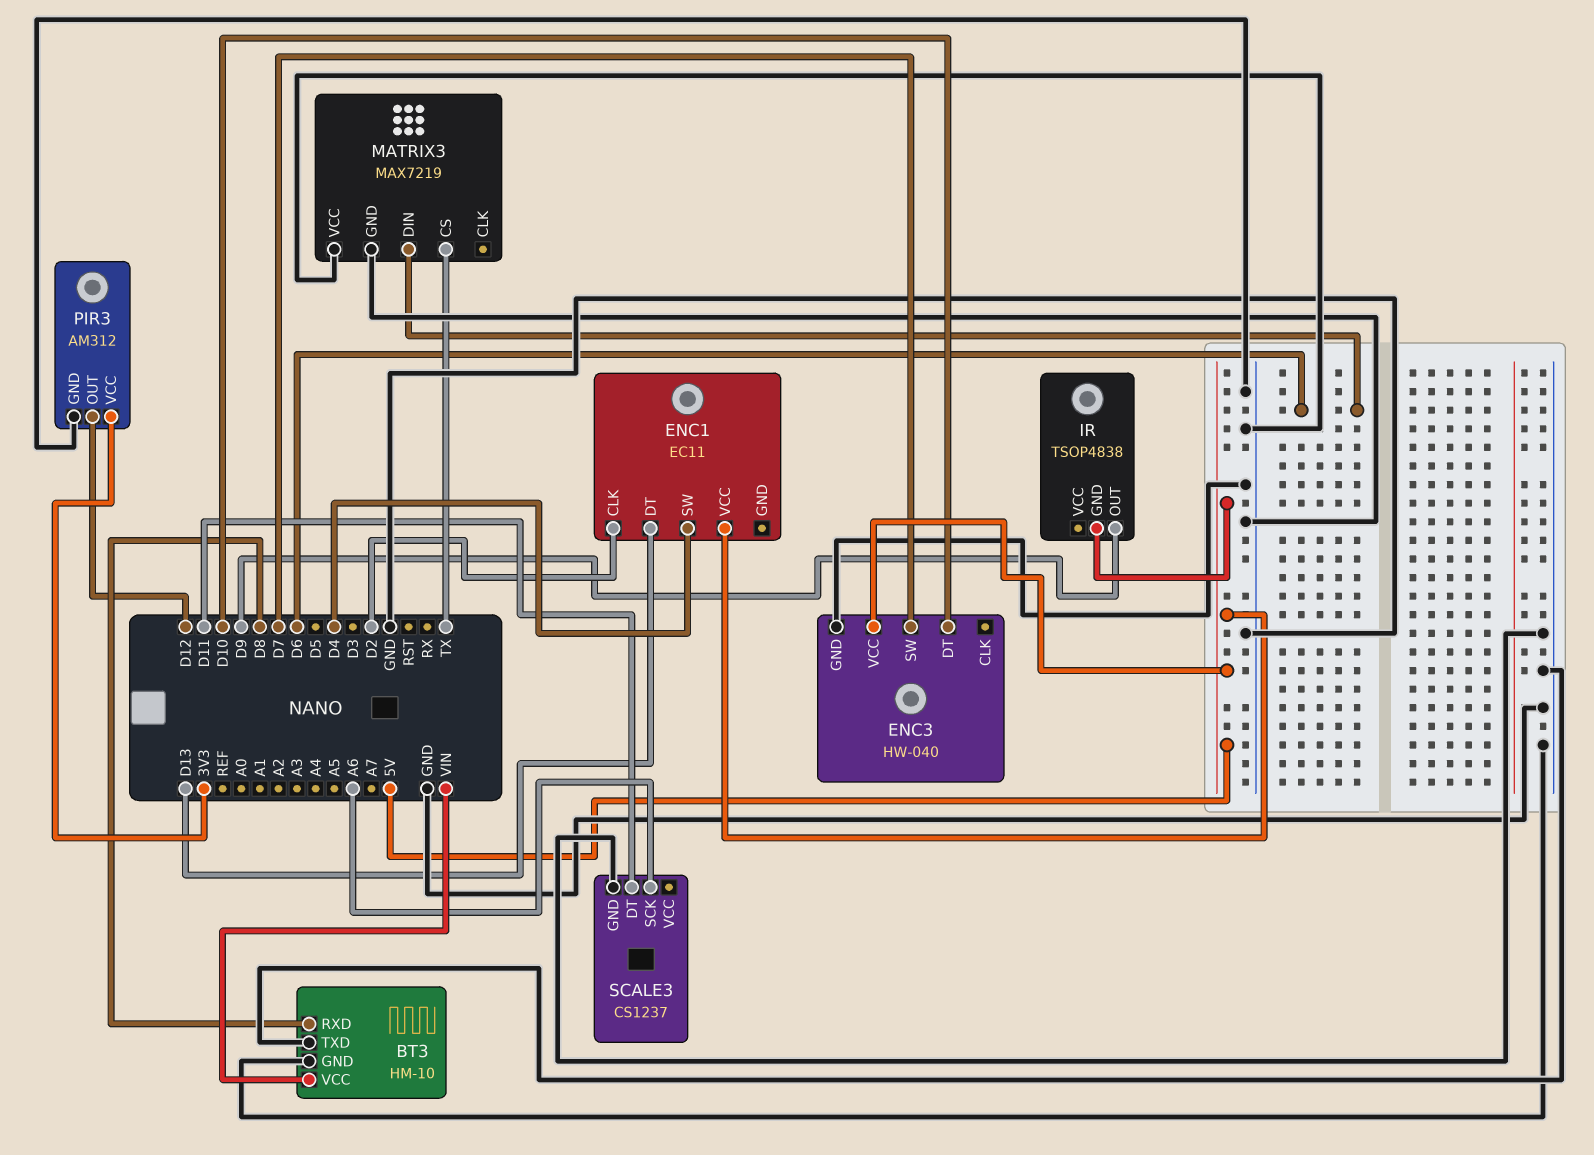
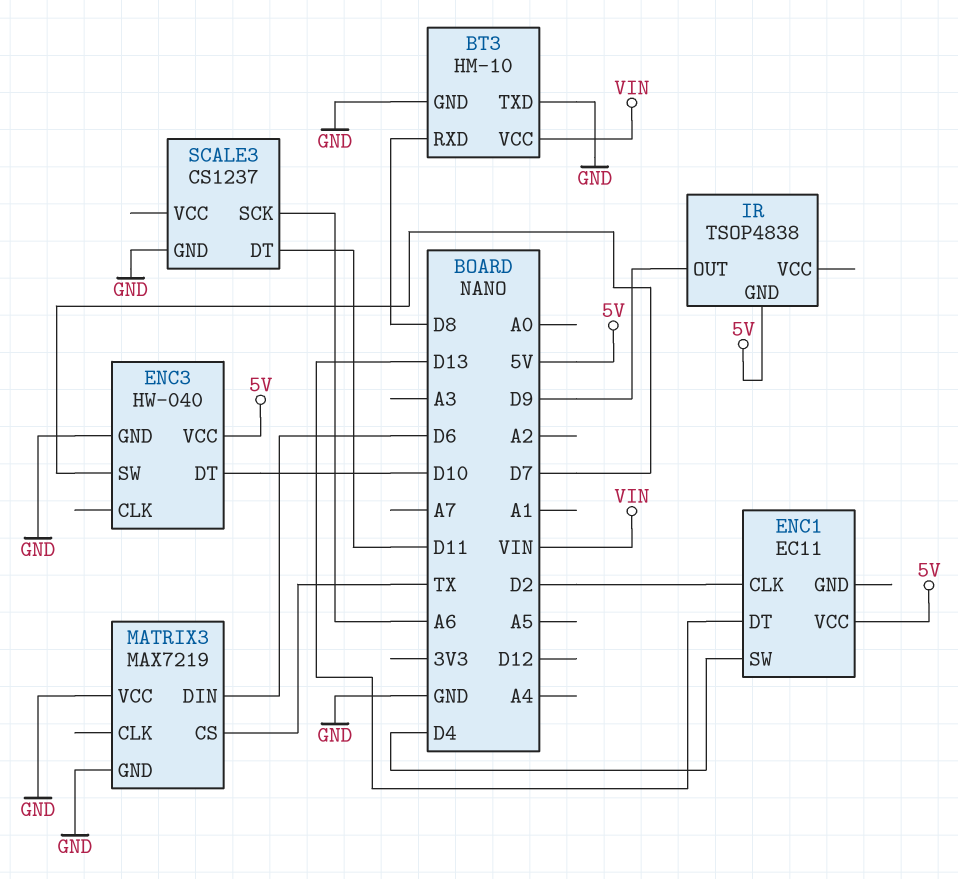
PIR3: AM312 -> none
PIR3 pin GND: GND -> none
PIR3 pin OUT: D12 -> none
PIR3 pin VCC: 3V3 -> none

